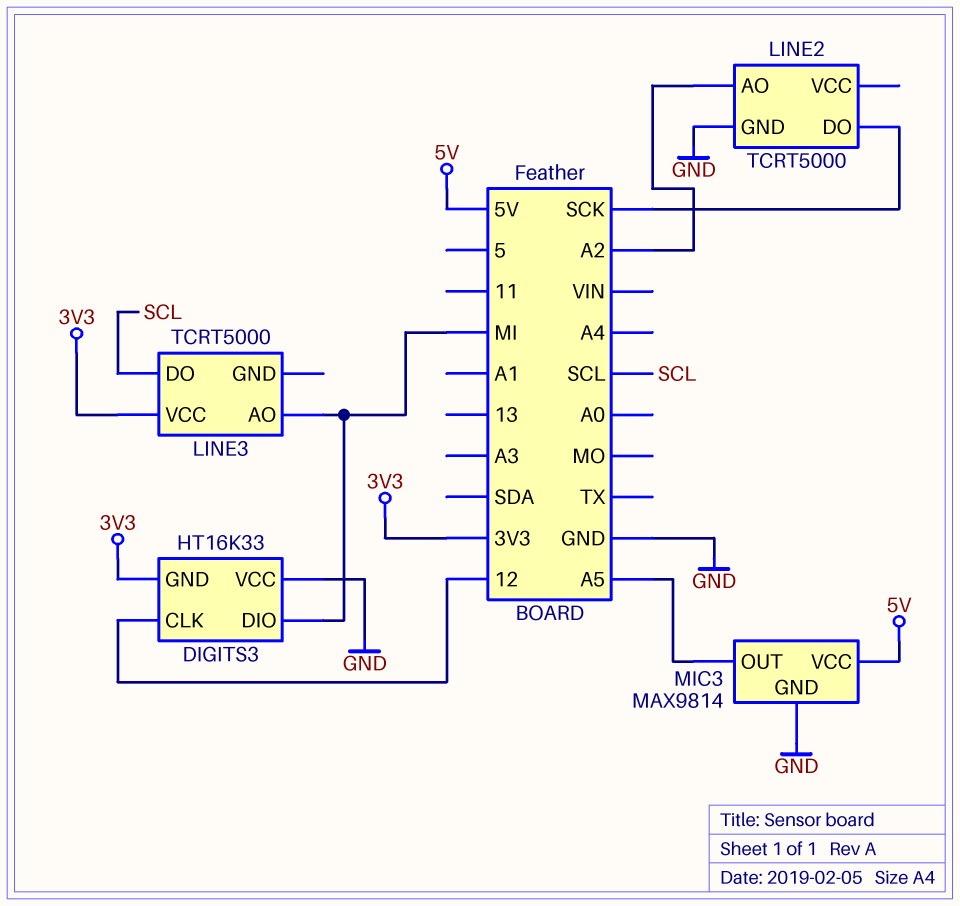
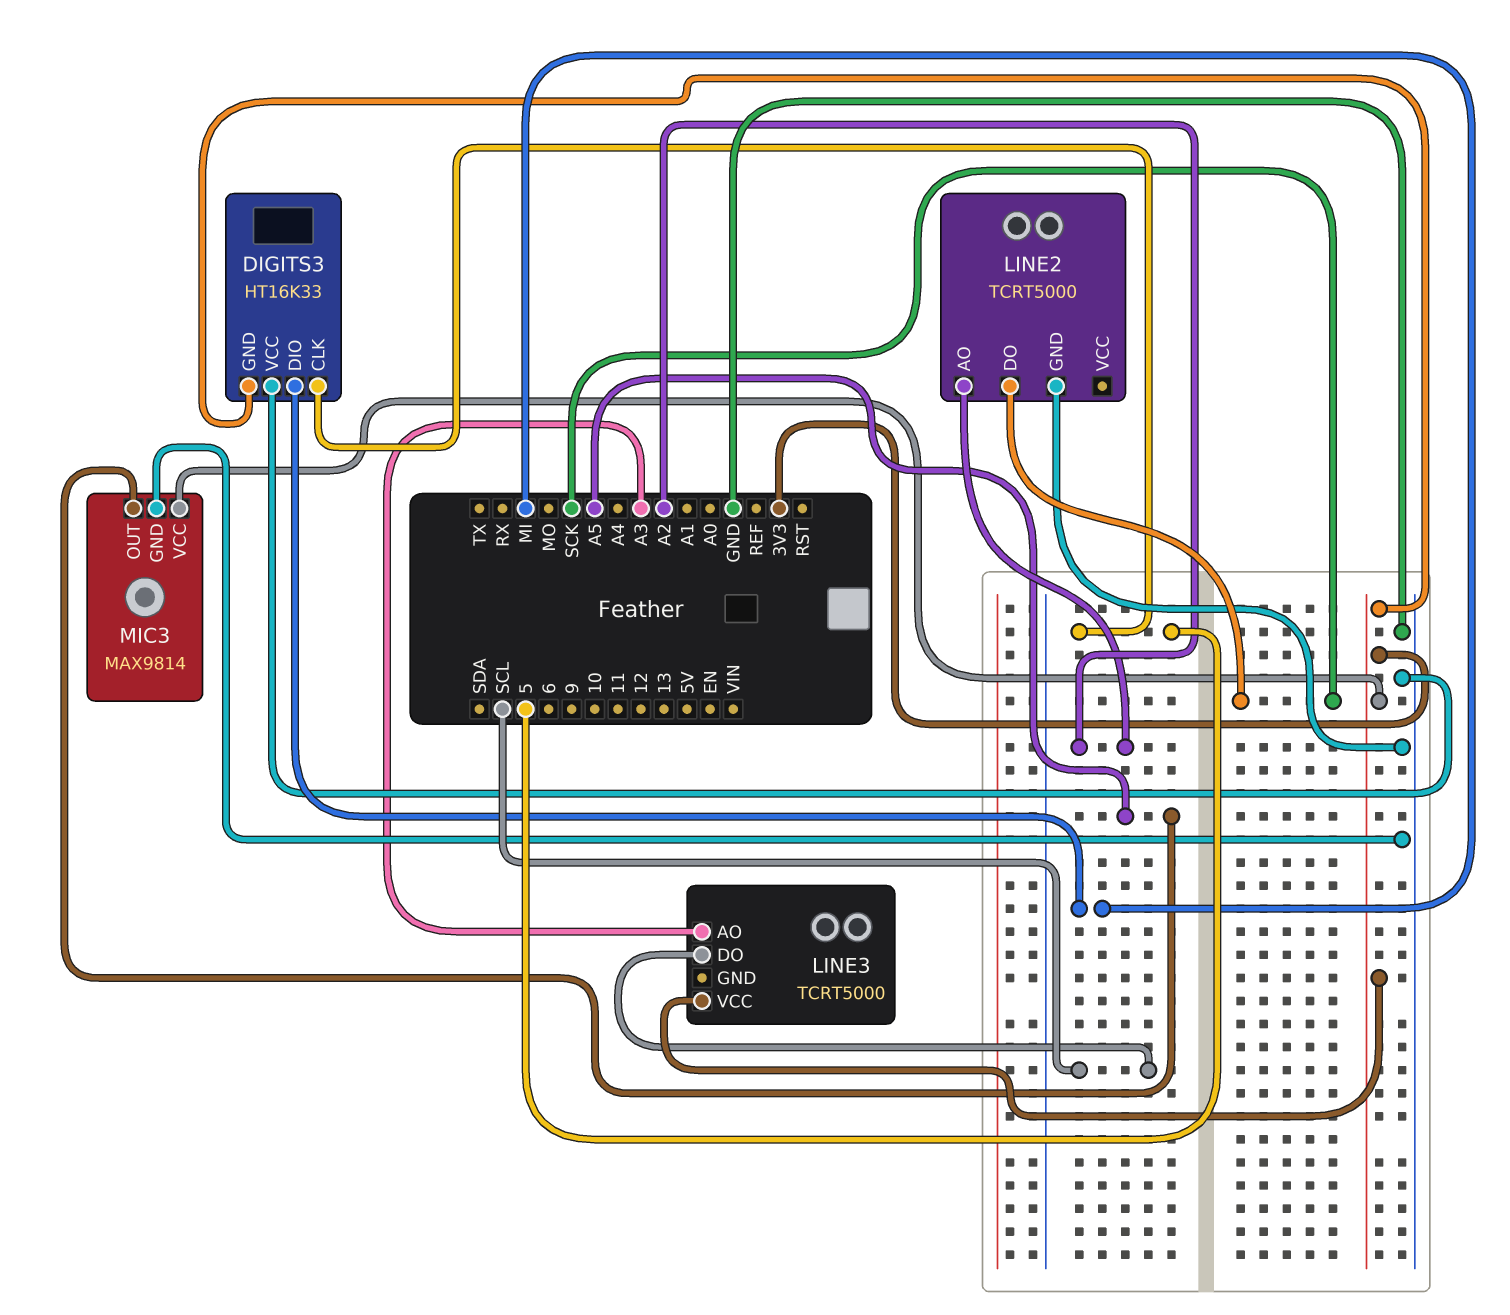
DIGITS3 pin CLK: 12 -> 5
LINE3 pin AO: MI -> A3
MIC3 pin VCC: 5V -> 3V3

